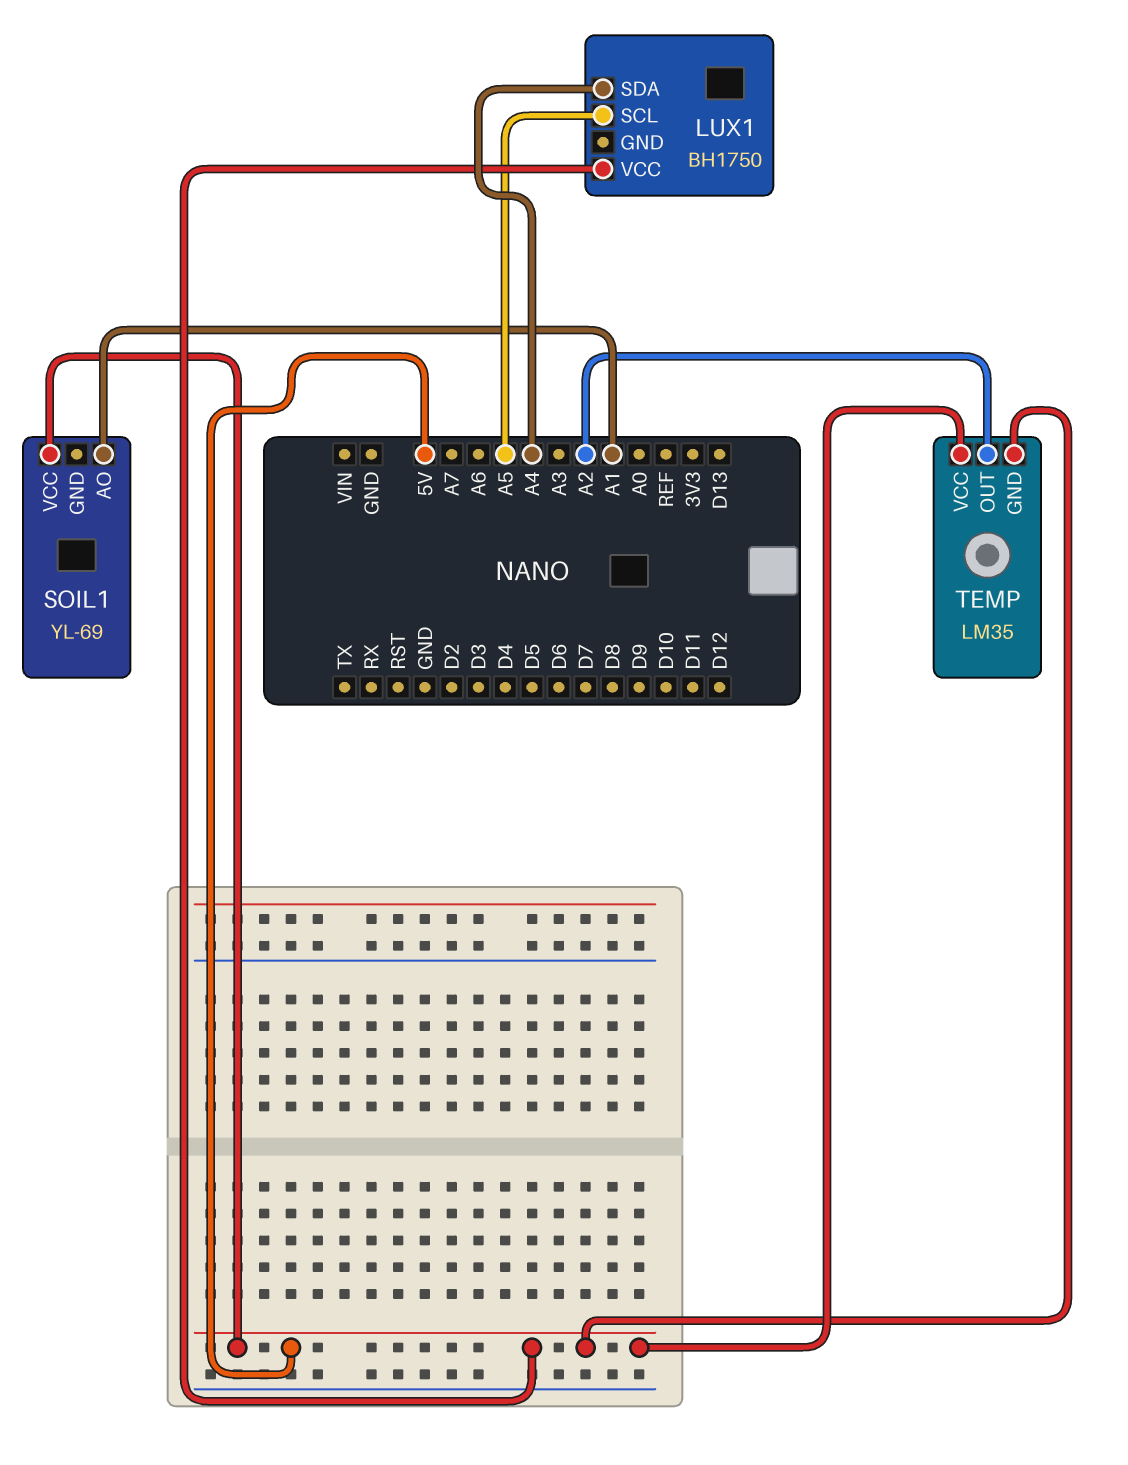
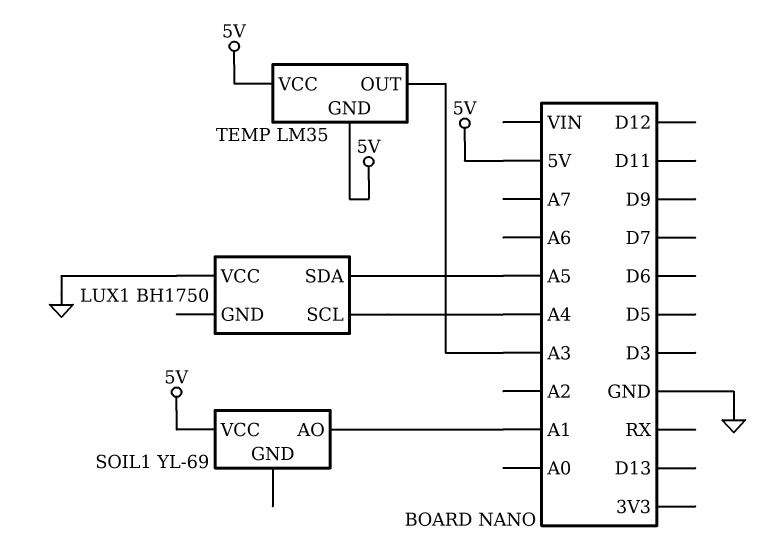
LUX1 pin SCL: A5 -> A4
LUX1 pin SDA: A4 -> A5
LUX1 pin VCC: 5V -> GND
TEMP pin OUT: A2 -> A3

